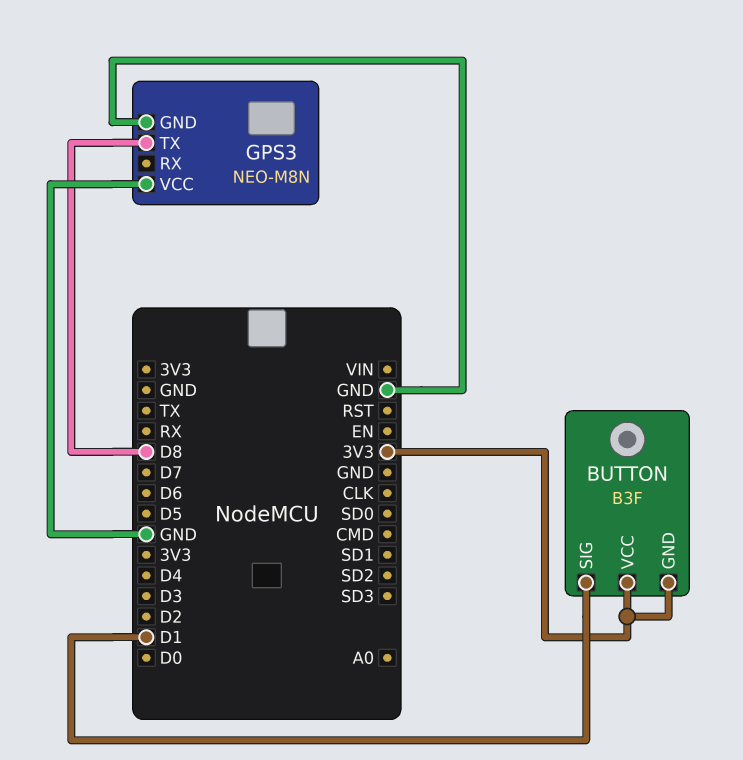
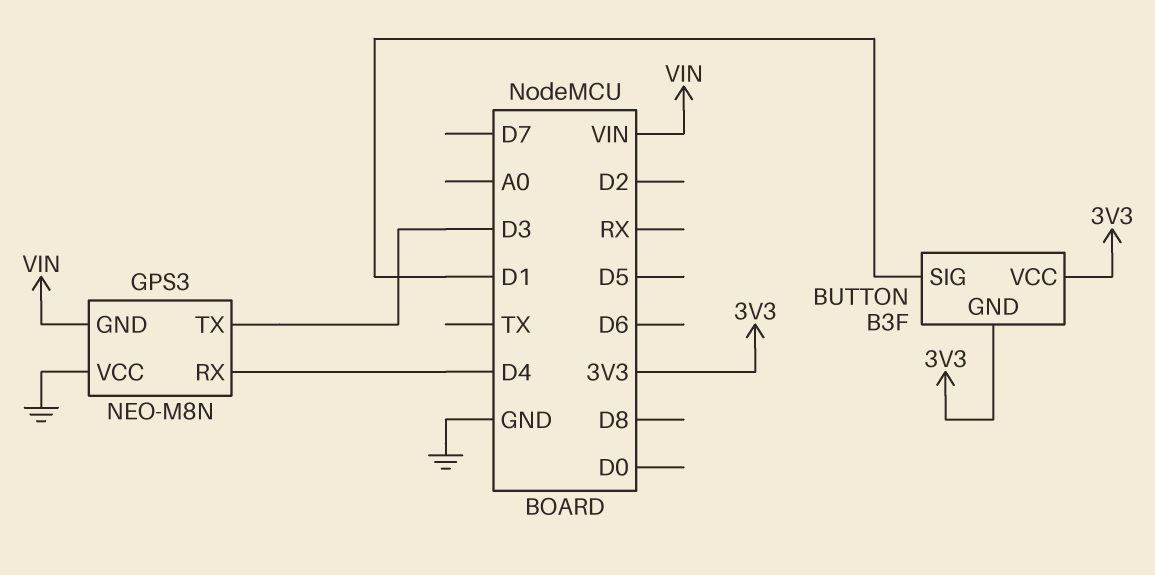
GPS3 pin GND: GND -> VIN
GPS3 pin RX: none -> D4
GPS3 pin TX: D8 -> D3

